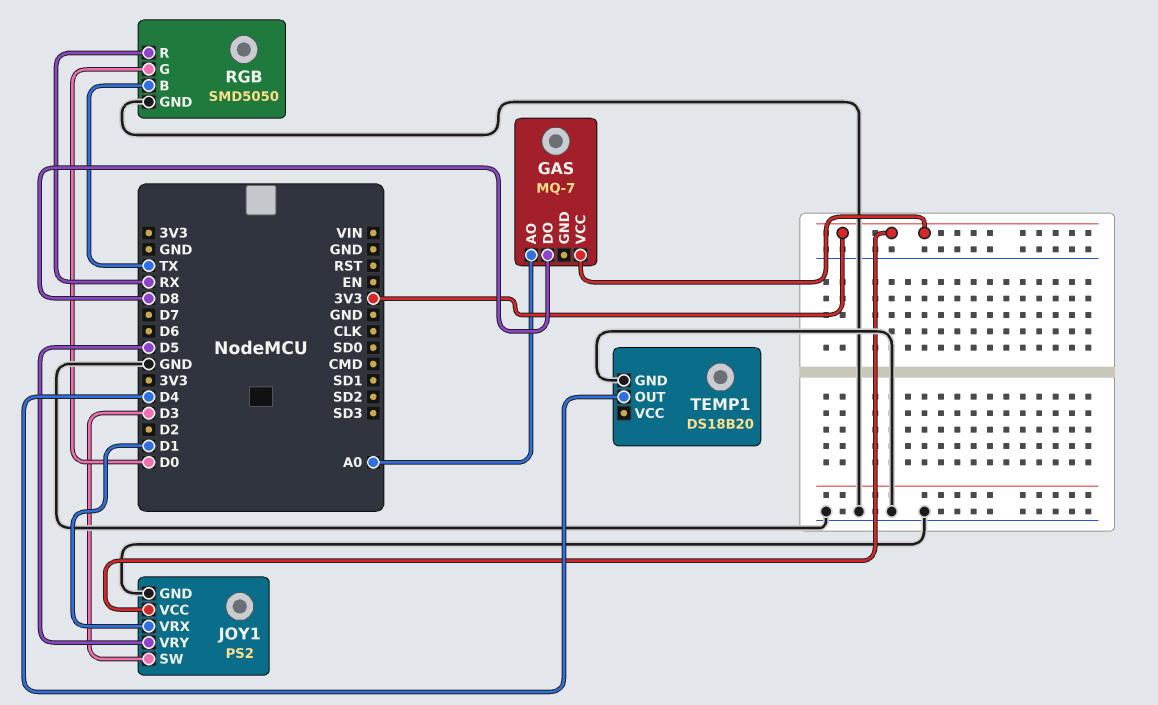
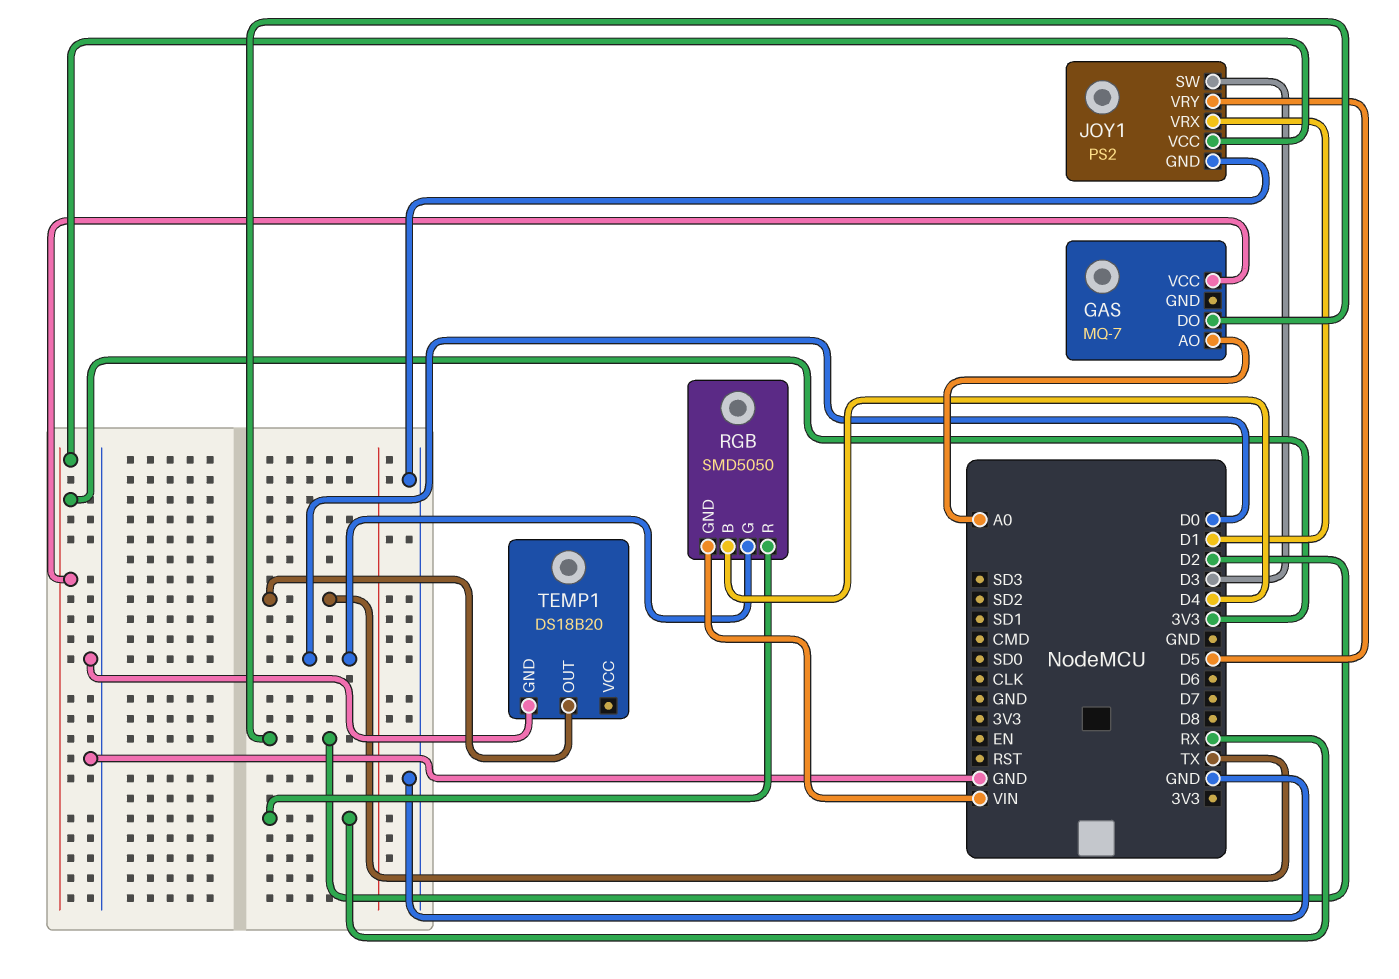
GAS pin DO: D8 -> D2
RGB pin B: TX -> D4
RGB pin GND: GND -> VIN
TEMP1 pin OUT: D4 -> TX

